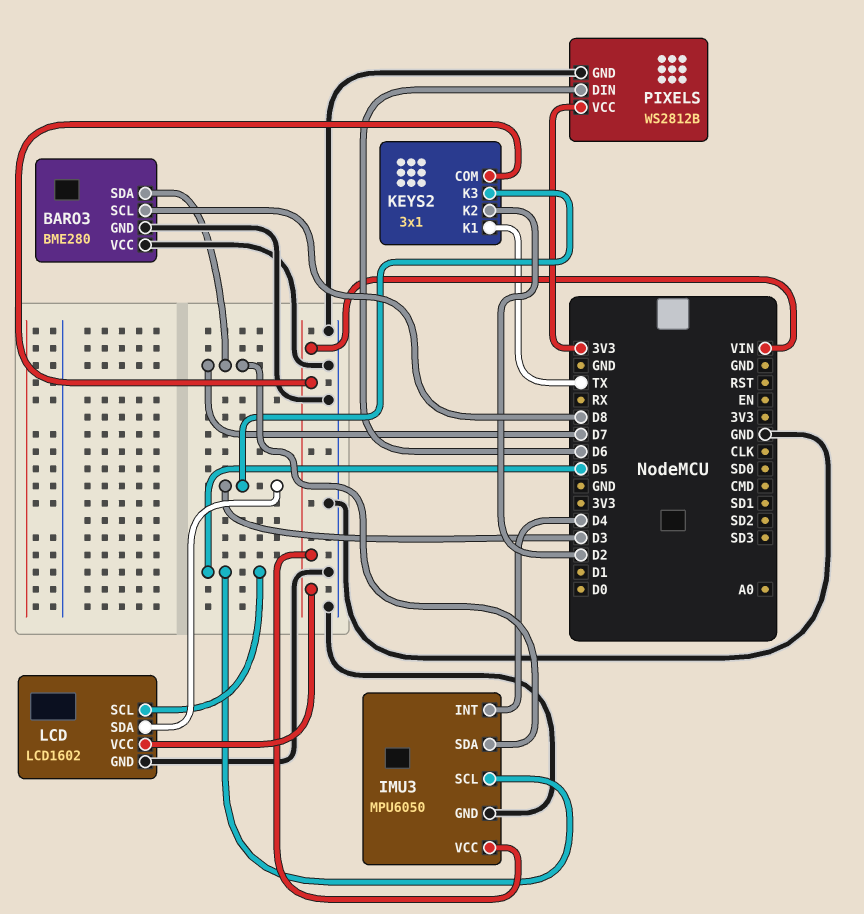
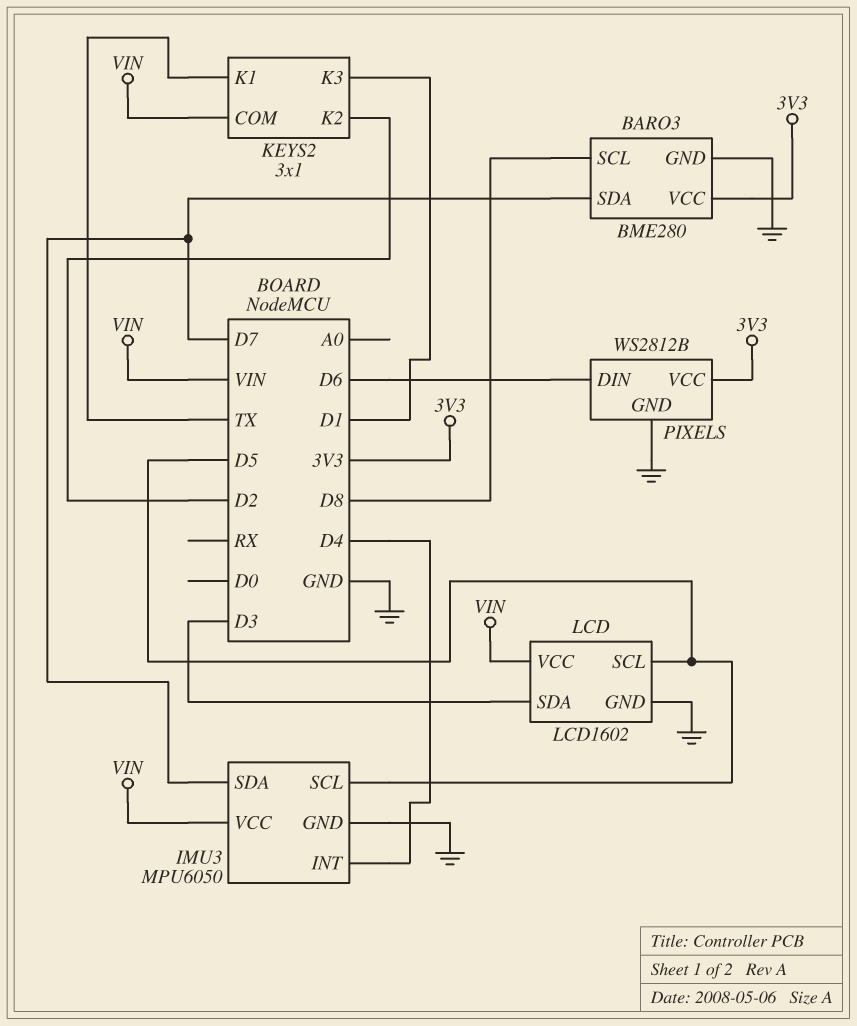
BARO3 pin VCC: GND -> 3V3
KEYS2 pin K3: D3 -> D1

